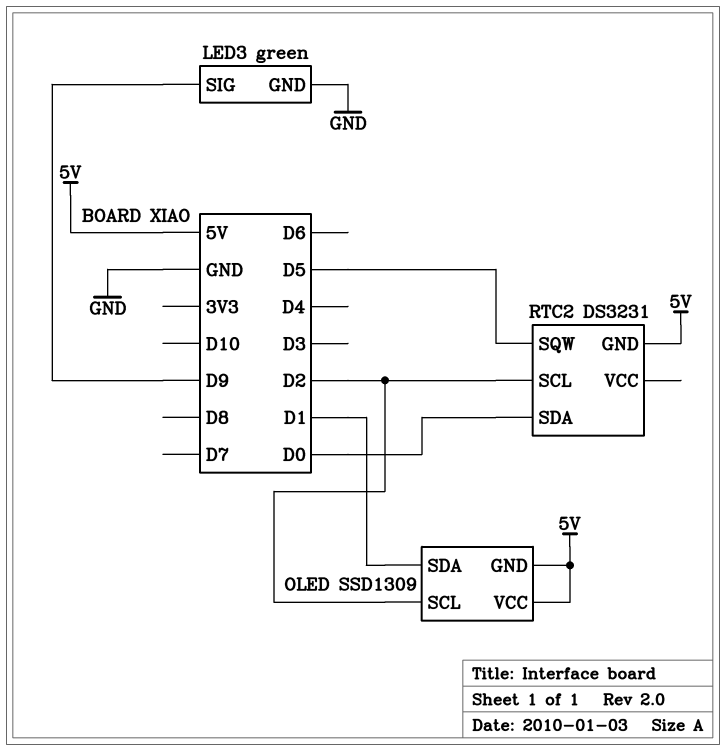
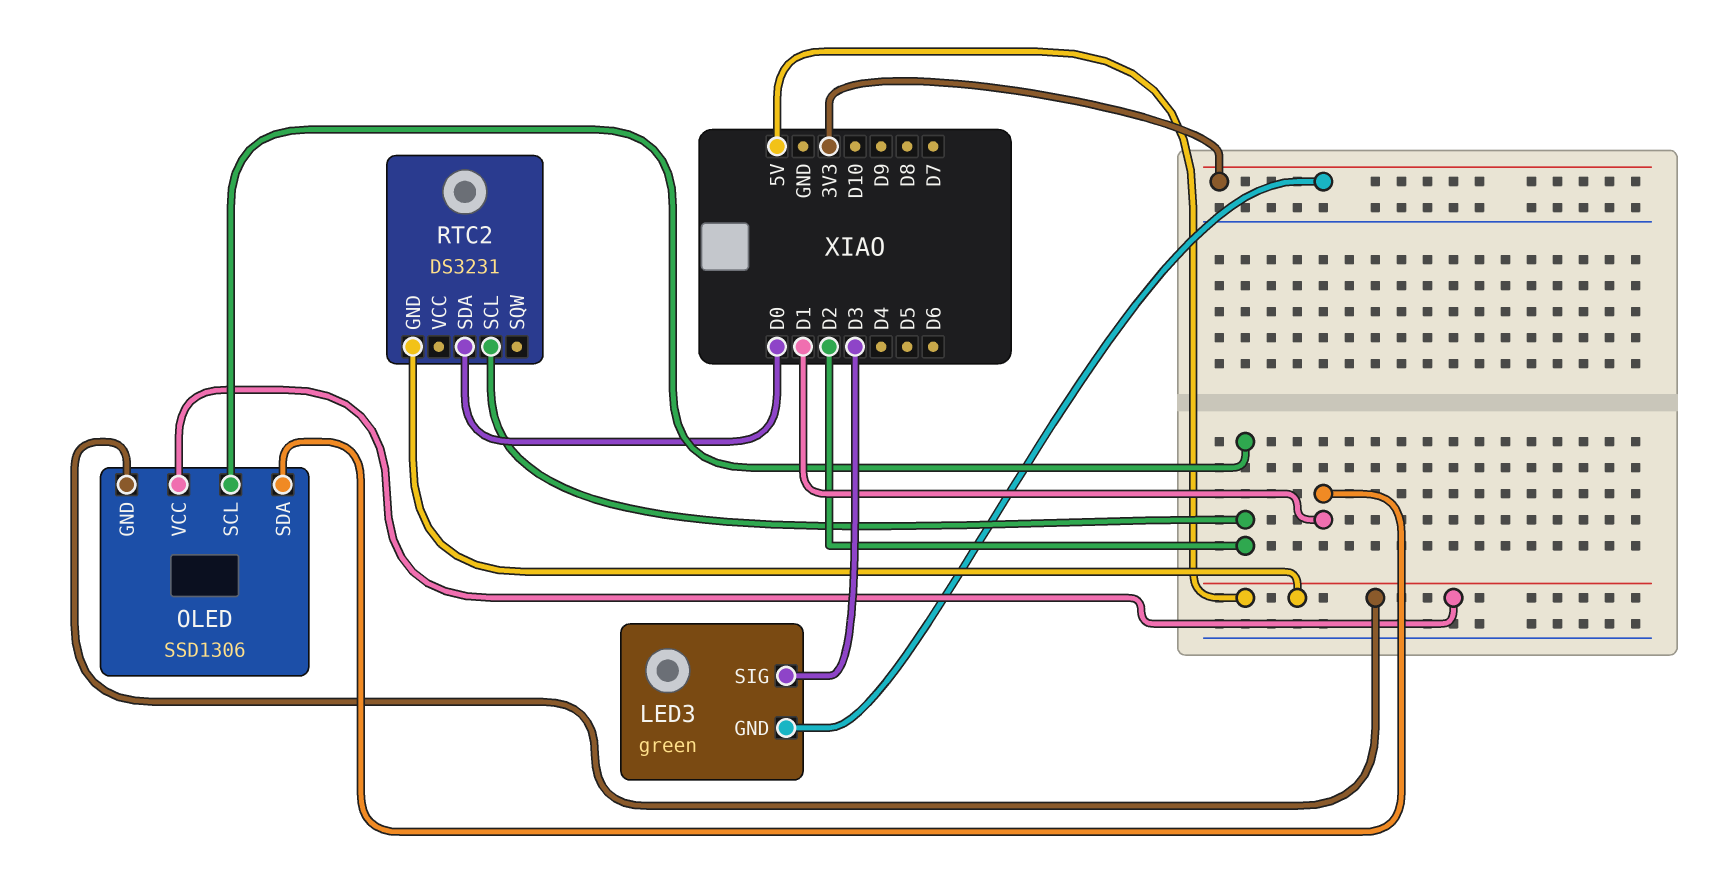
LED3 pin GND: GND -> 3V3
LED3 pin SIG: D9 -> D3
OLED: SSD1309 -> SSD1306
RTC2 pin SQW: D5 -> none

